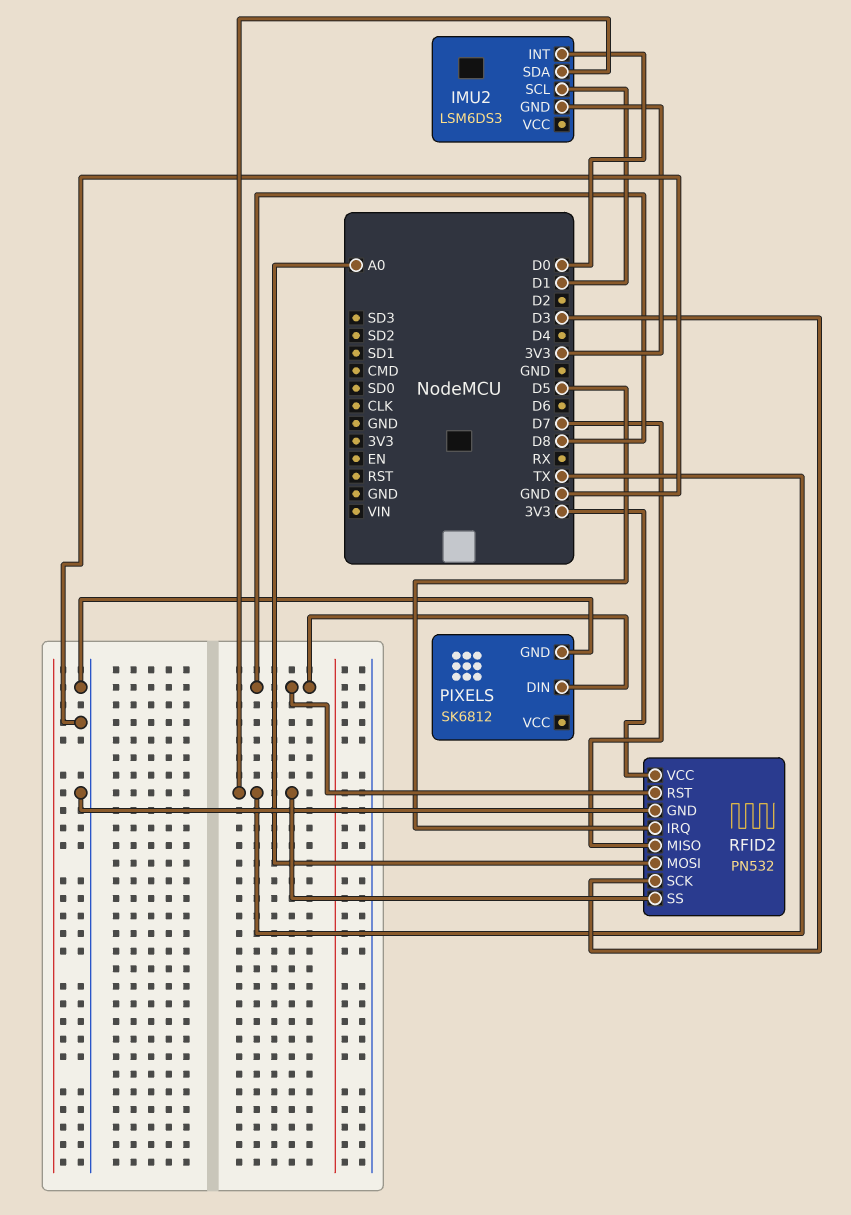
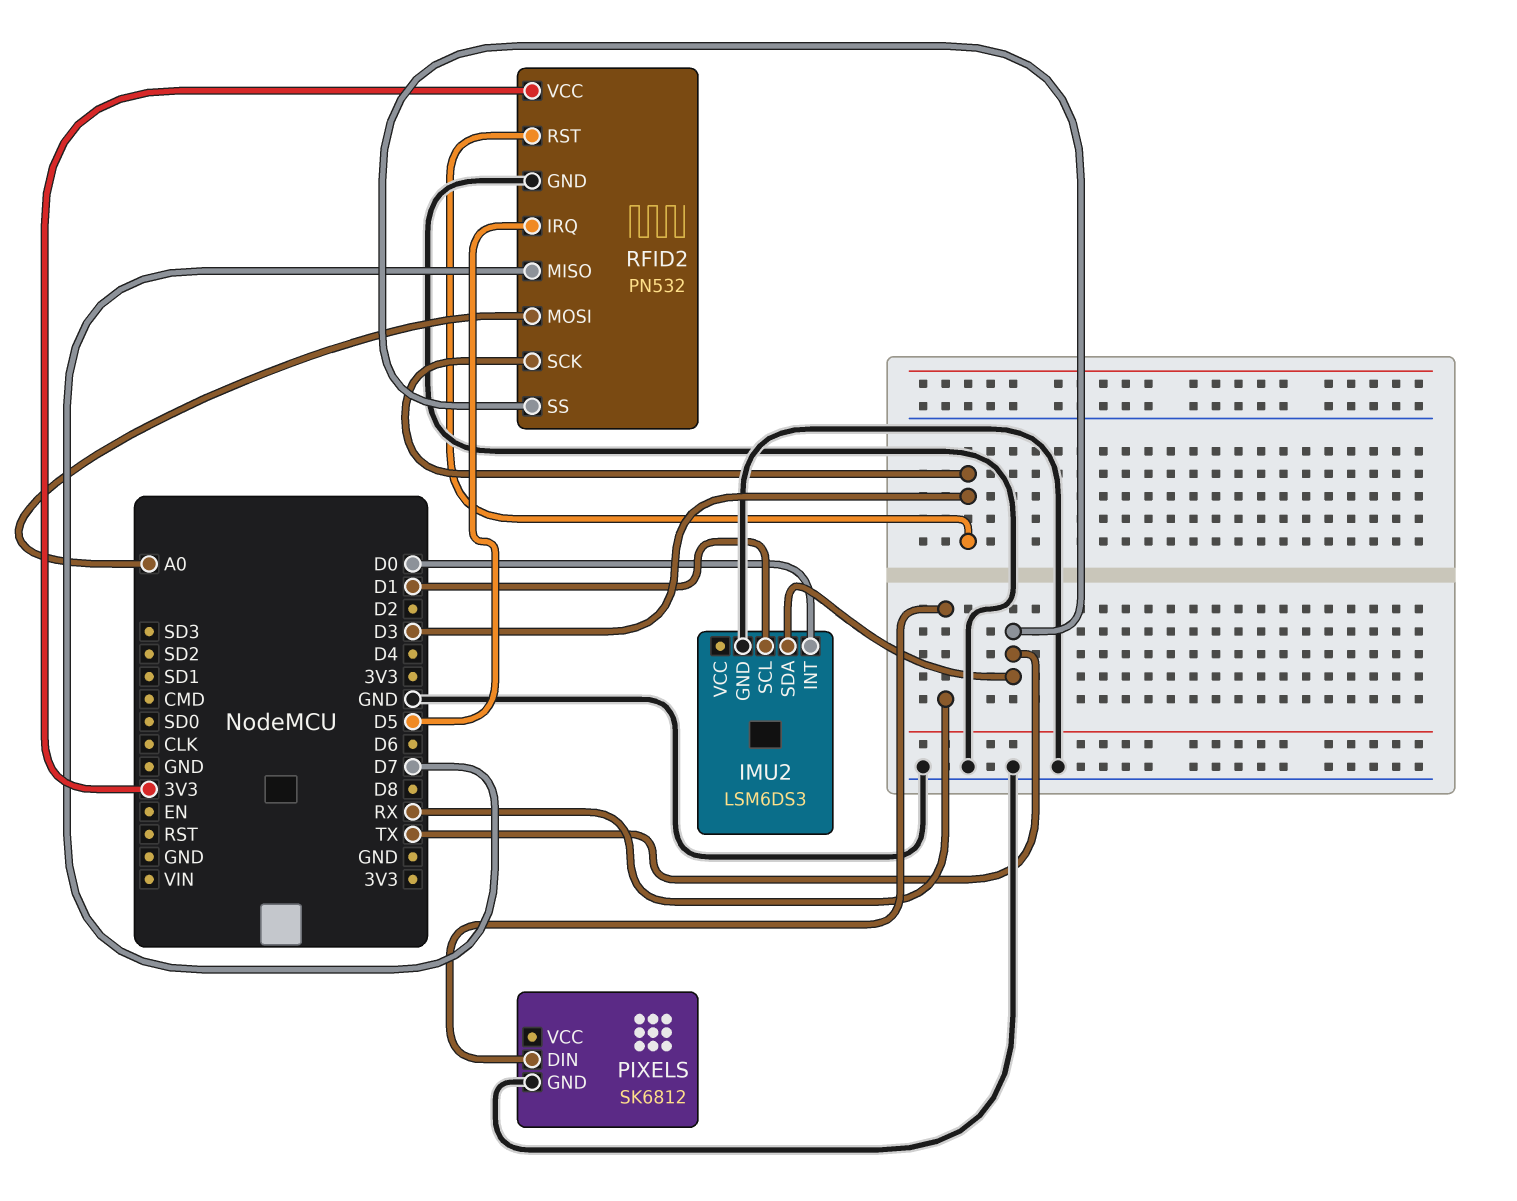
IMU2 pin GND: 3V3 -> GND
PIXELS pin DIN: D8 -> RX
RFID2 pin RST: D8 -> D3

